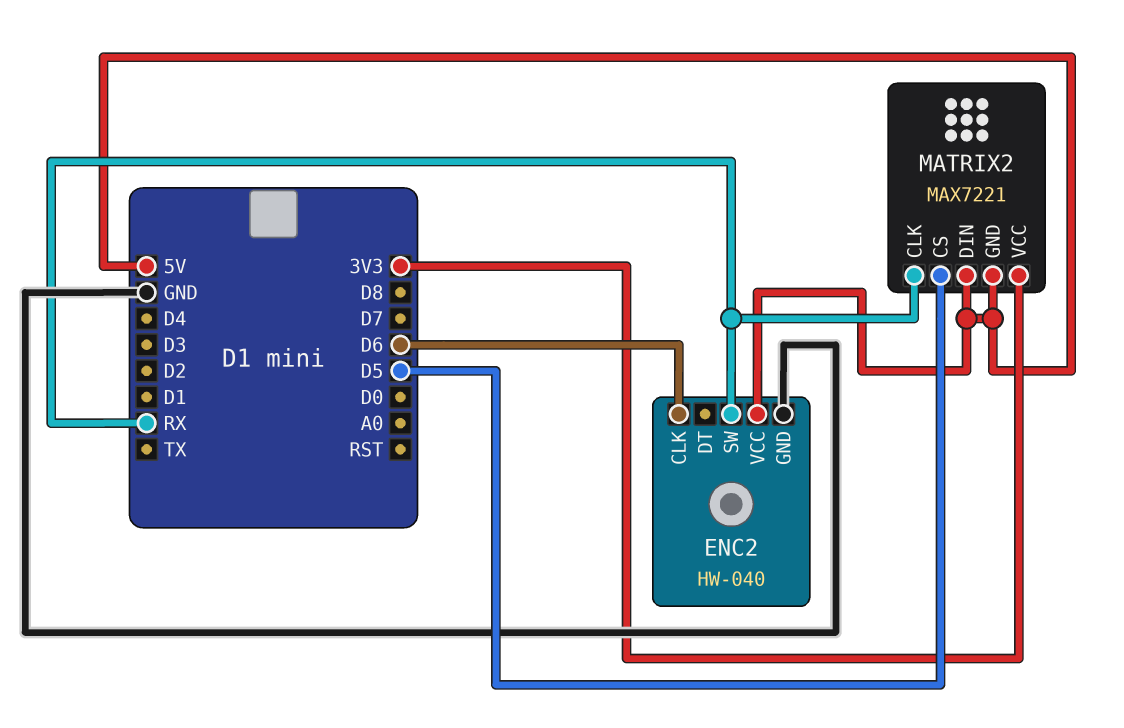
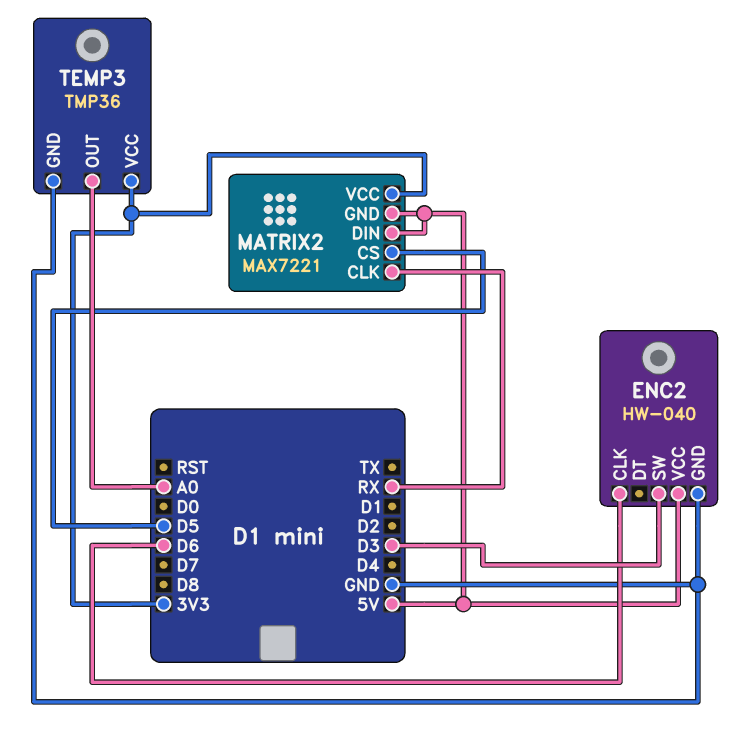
ENC2 pin SW: RX -> D3
TEMP3: none -> TMP36
TEMP3 pin GND: none -> GND
TEMP3 pin OUT: none -> A0
TEMP3 pin VCC: none -> 3V3

